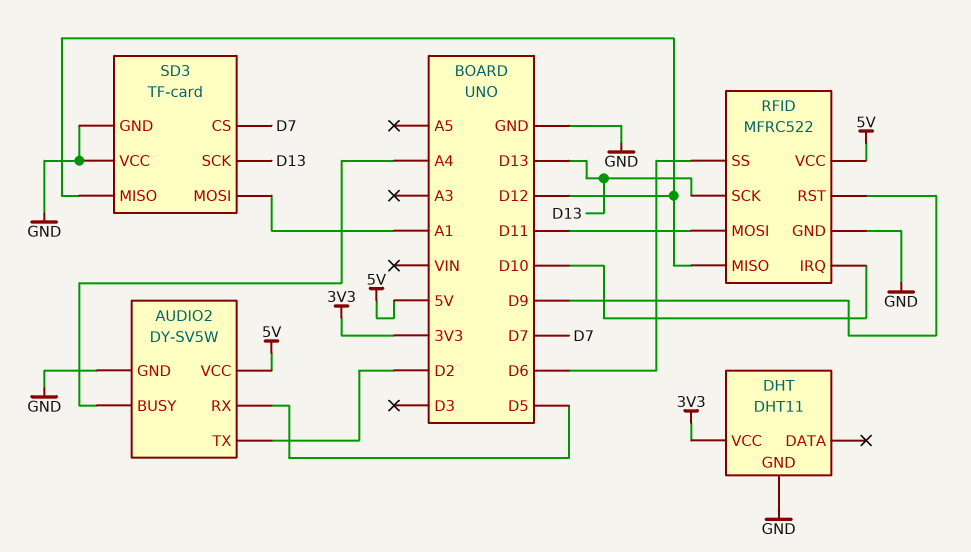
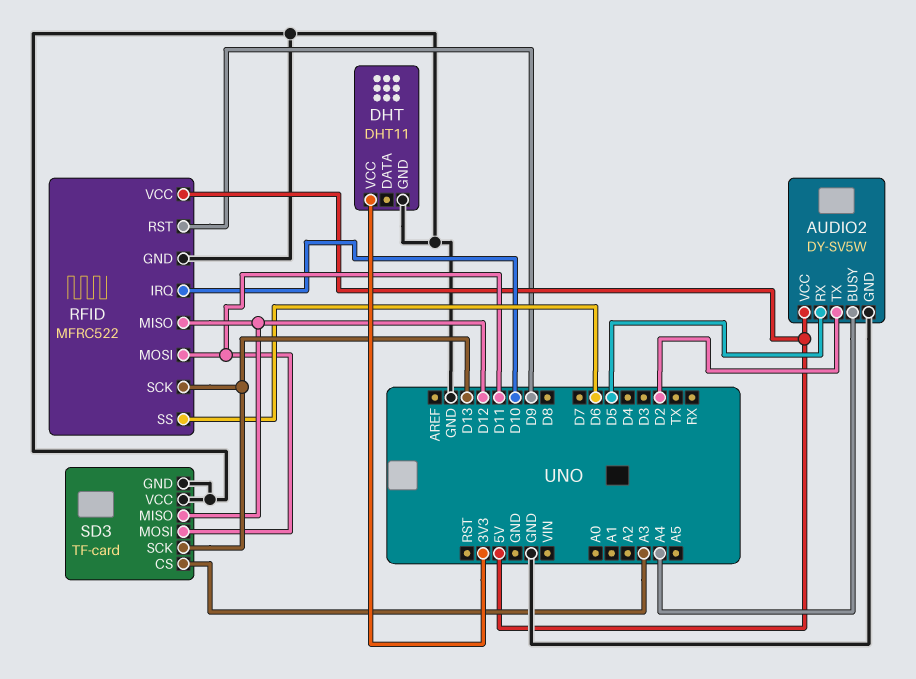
SD3 pin CS: D7 -> A3
SD3 pin MOSI: A1 -> D11

